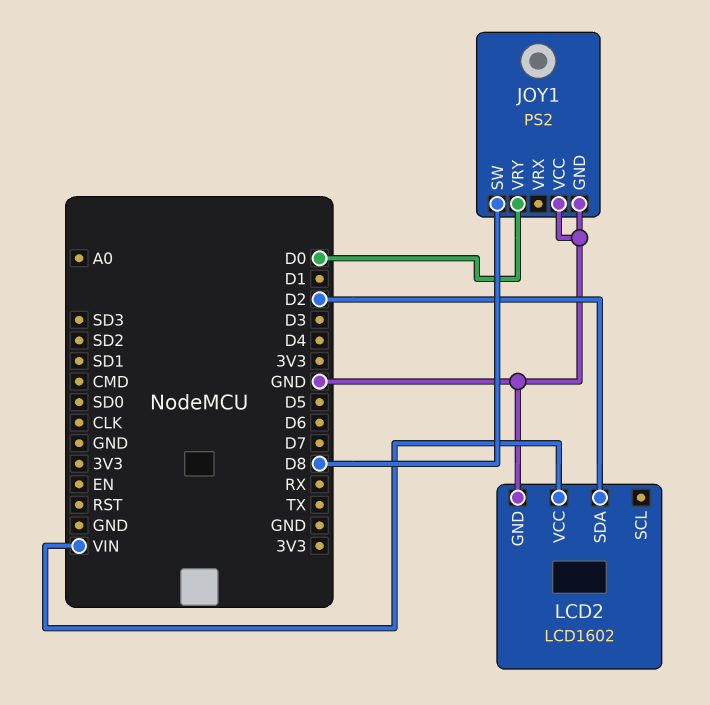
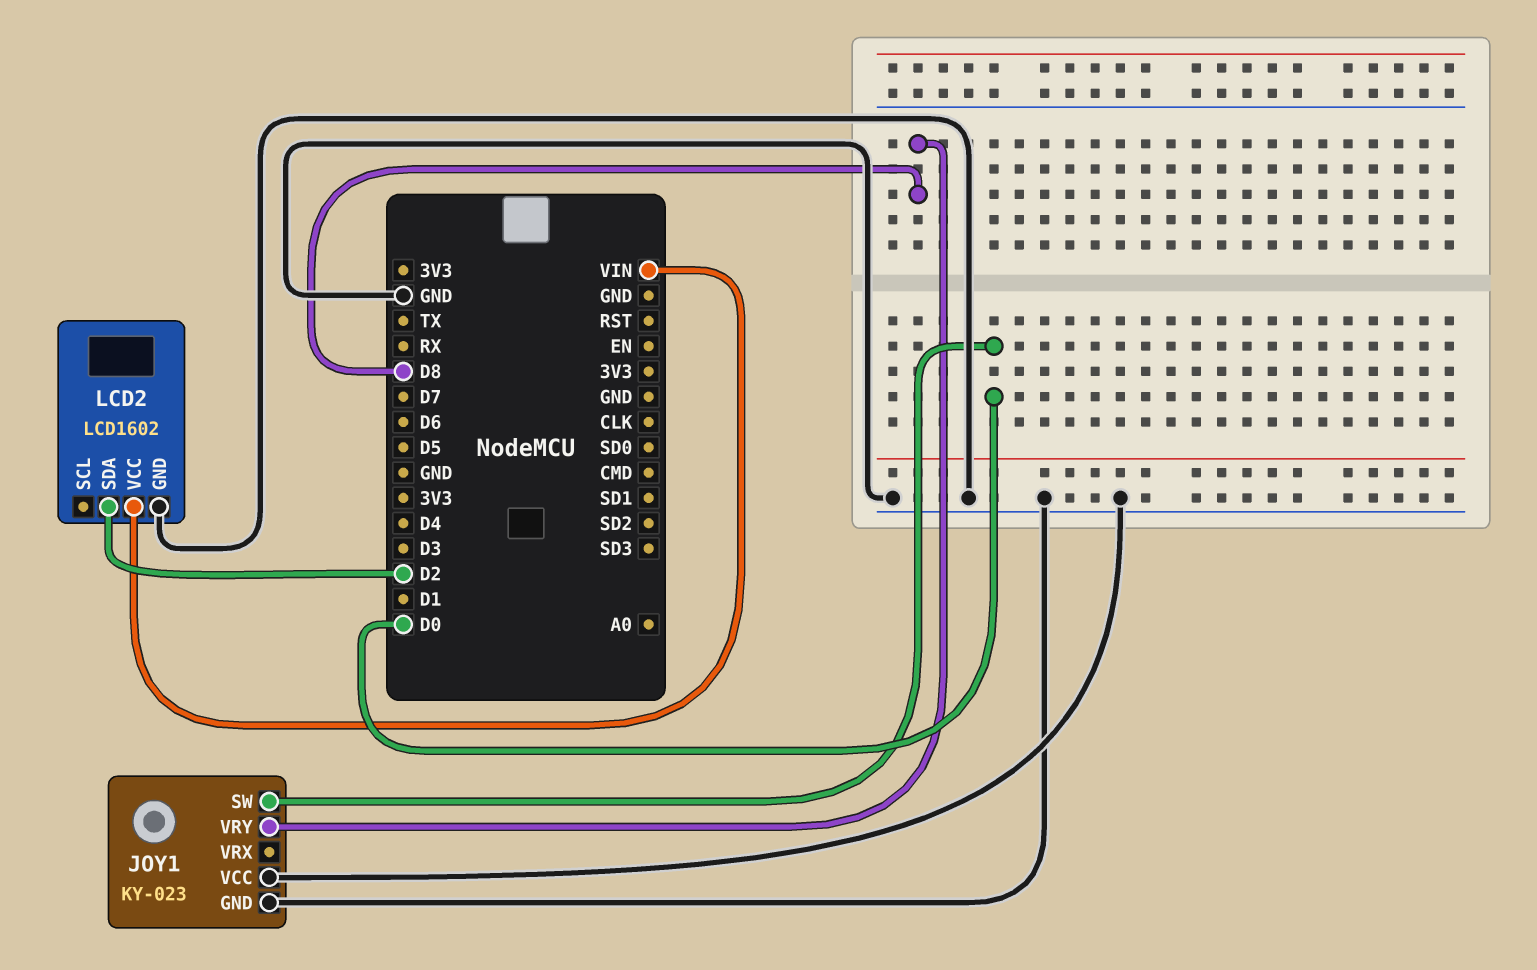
JOY1: PS2 -> KY-023
JOY1 pin SW: D8 -> D0
JOY1 pin VRY: D0 -> D8

